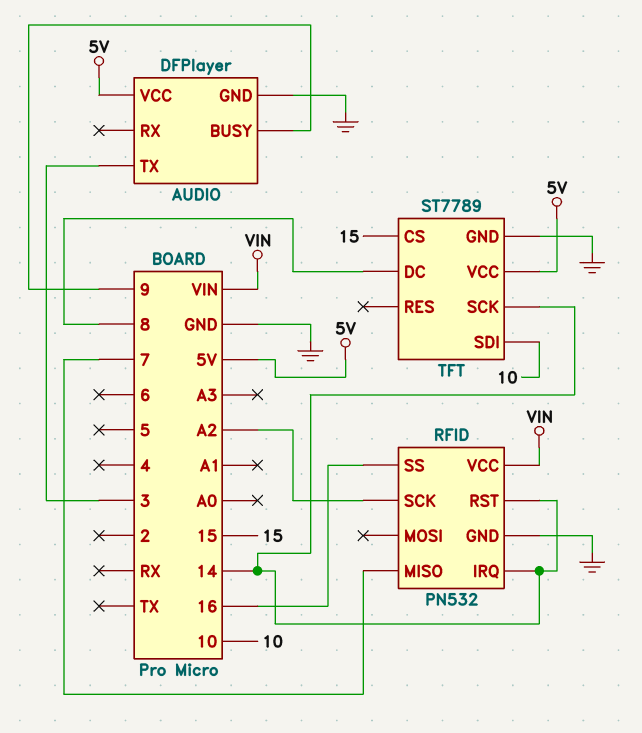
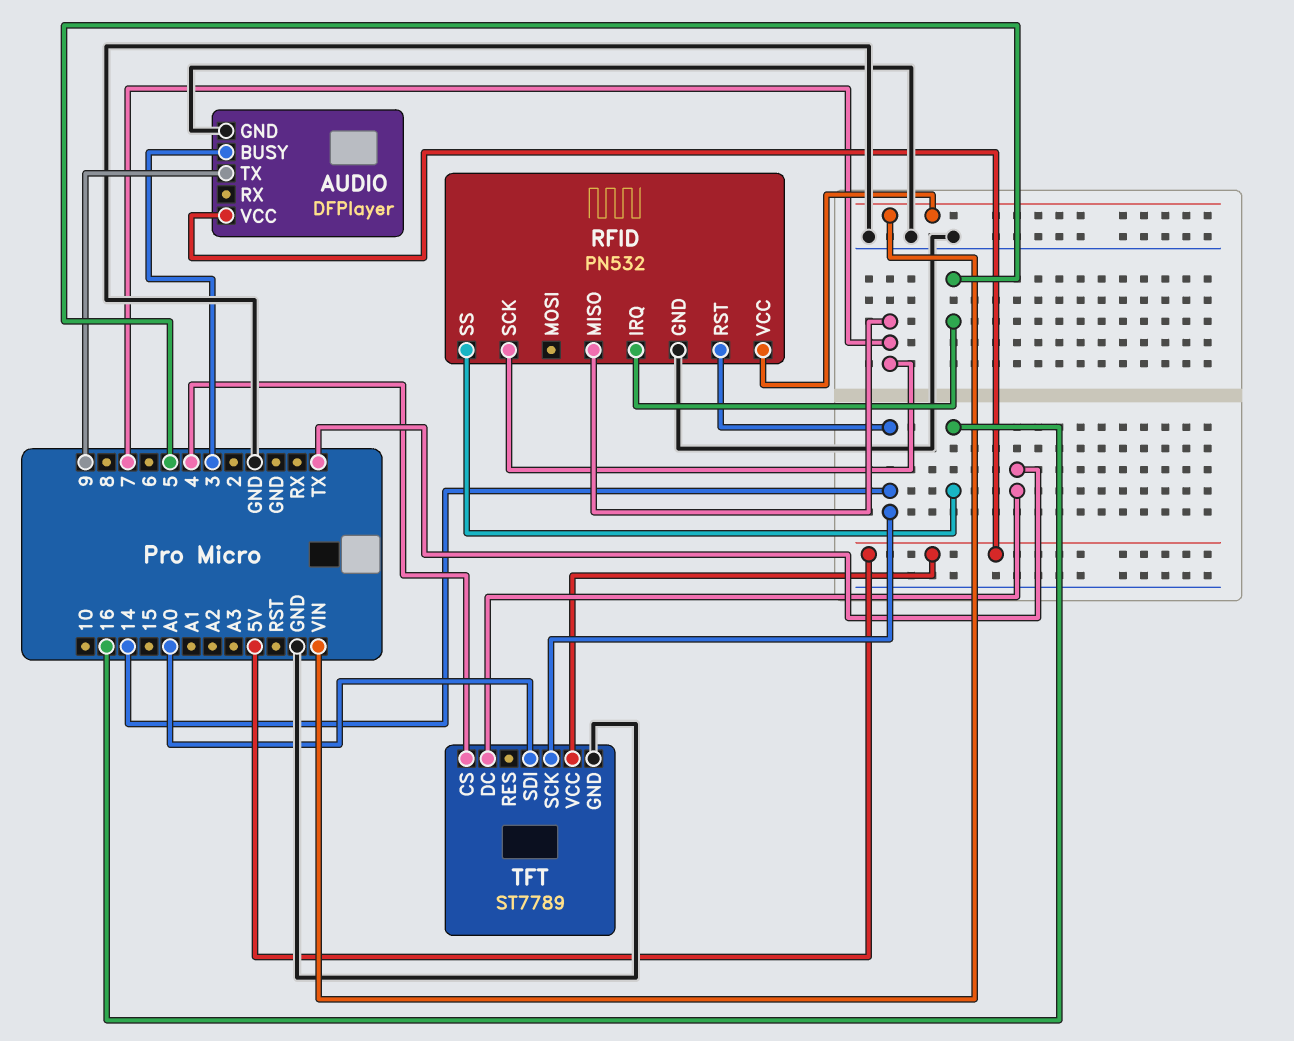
AUDIO pin BUSY: 9 -> 3
AUDIO pin TX: 3 -> 9
RFID pin IRQ: 14 -> 5
RFID pin SCK: A2 -> 7
TFT pin CS: 15 -> 4
TFT pin DC: 8 -> TX
TFT pin SDI: 10 -> A0

